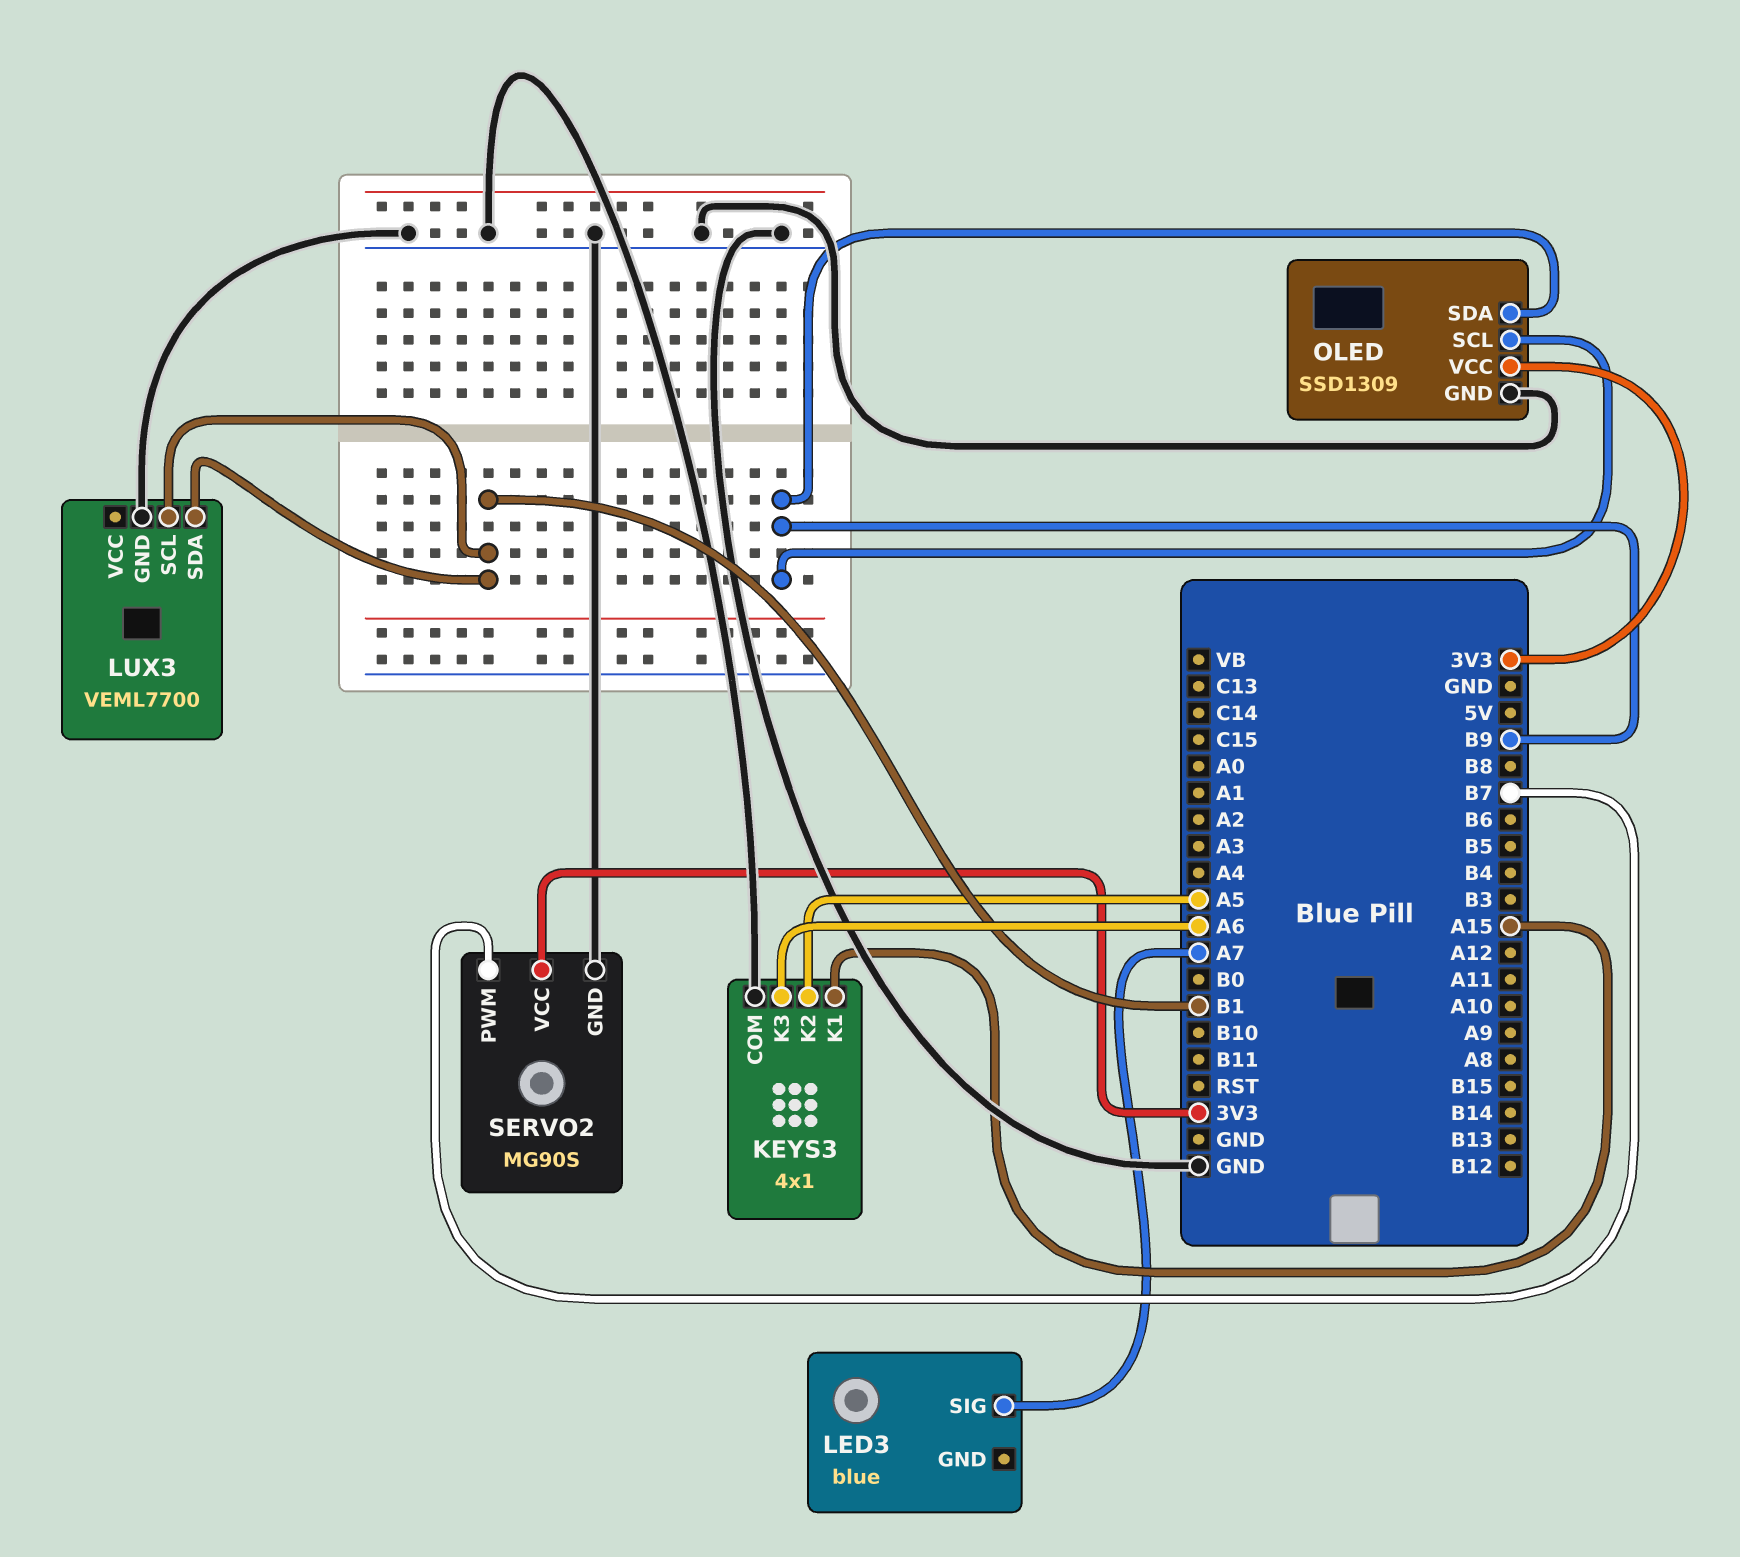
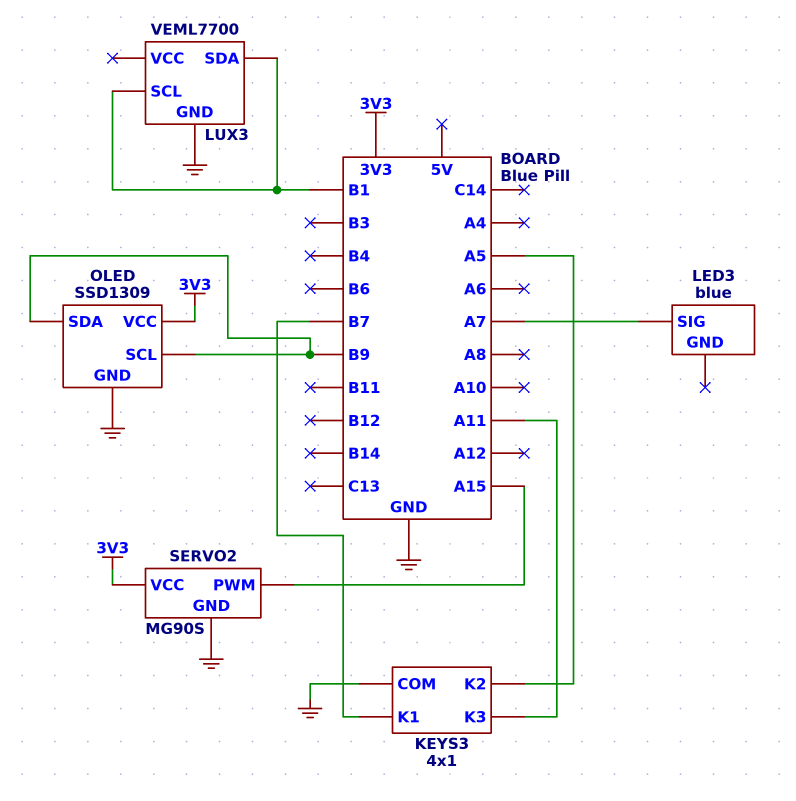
KEYS3 pin K1: A15 -> B7
KEYS3 pin K3: A6 -> A11
SERVO2 pin PWM: B7 -> A15

